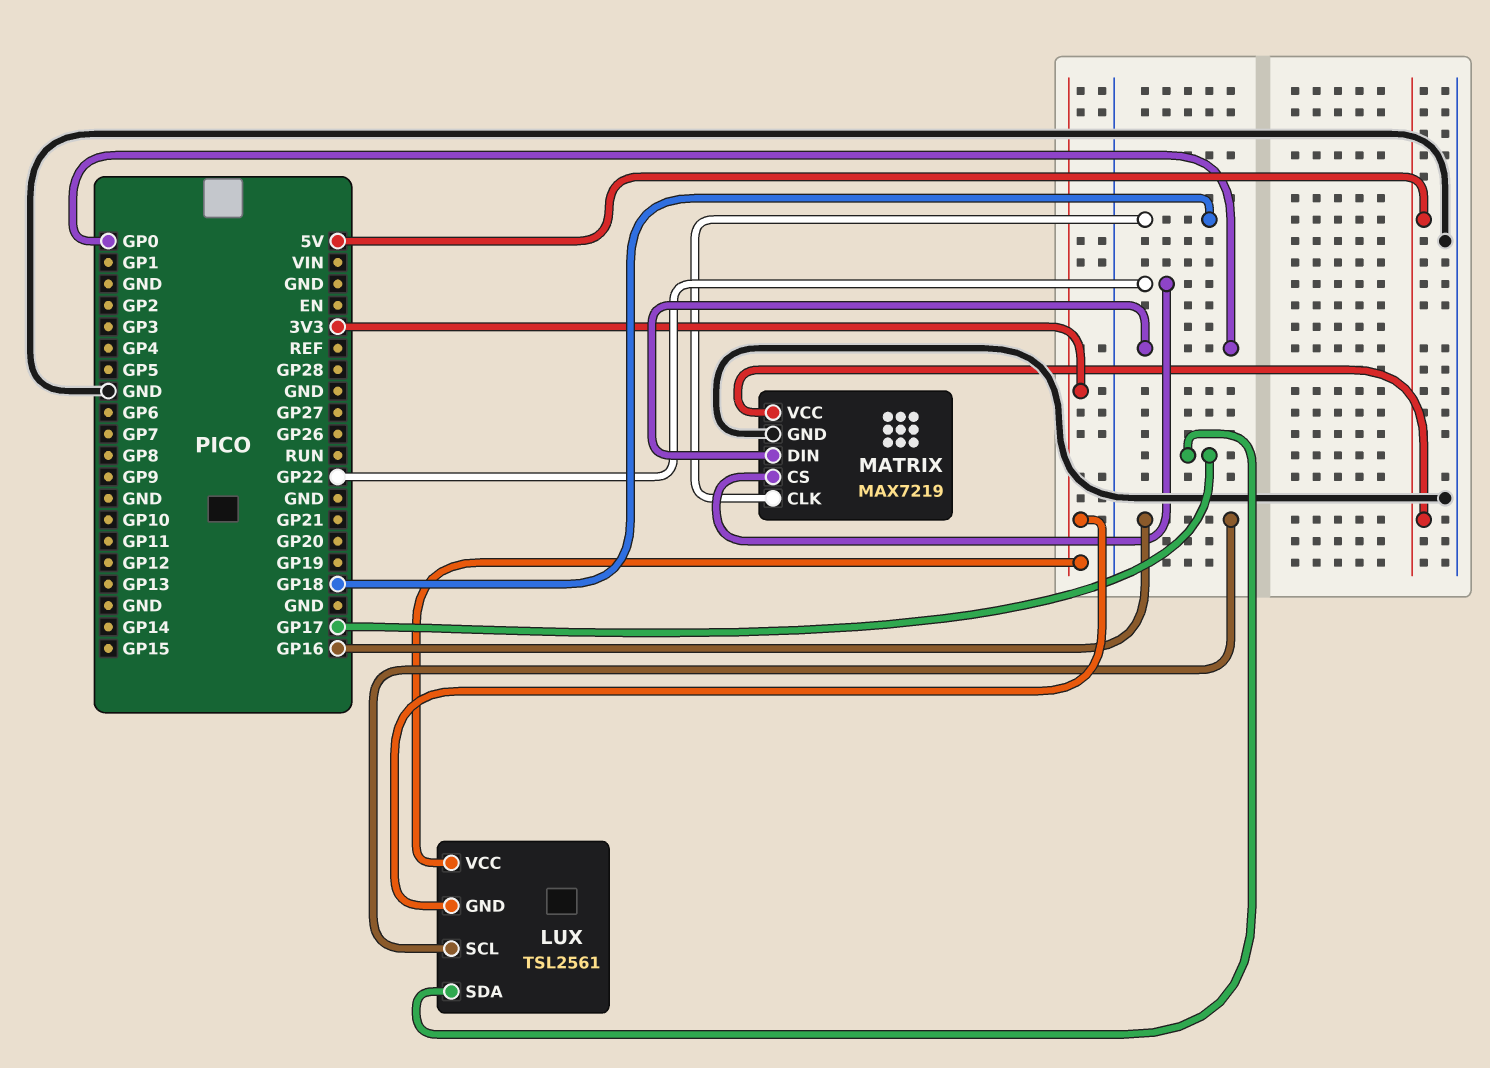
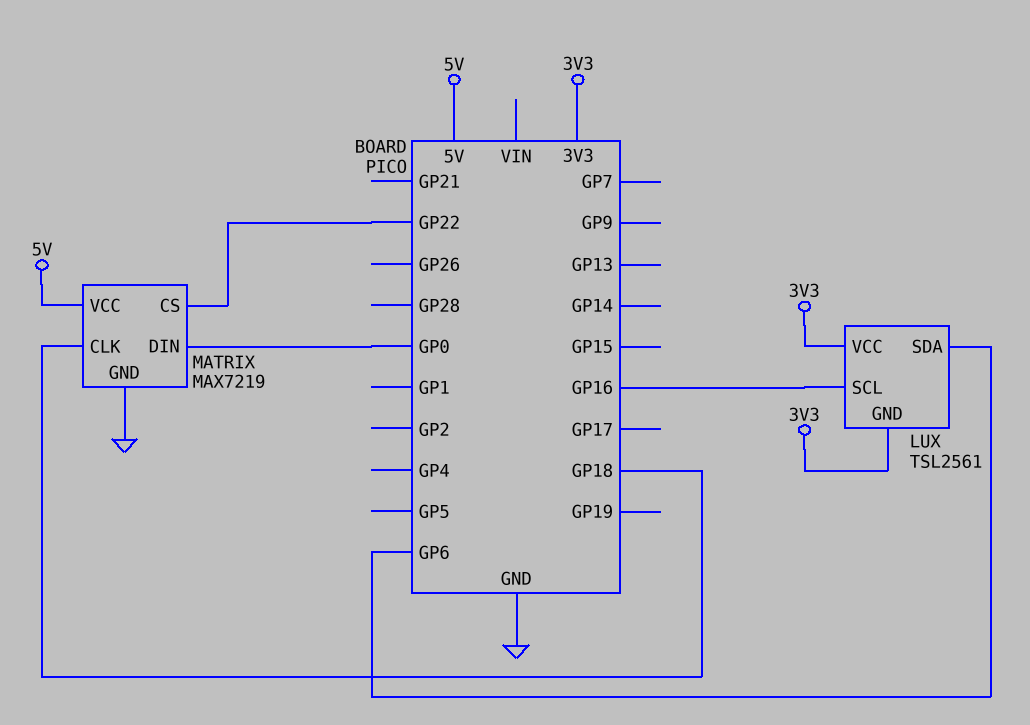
LUX pin SDA: GP17 -> GP6

